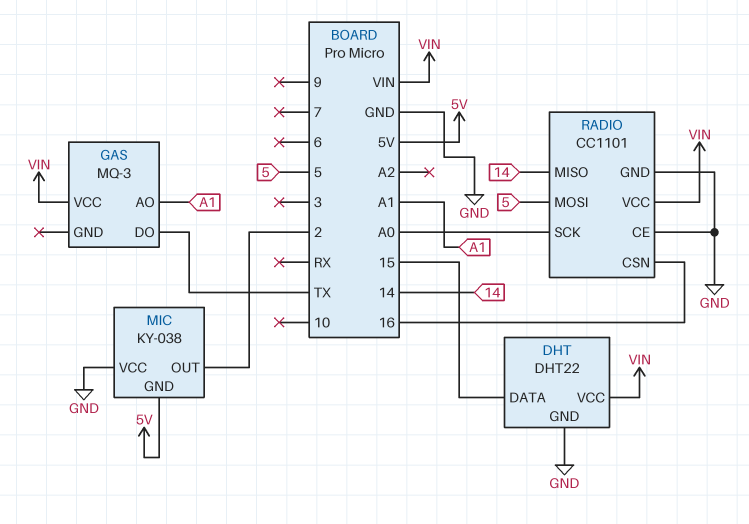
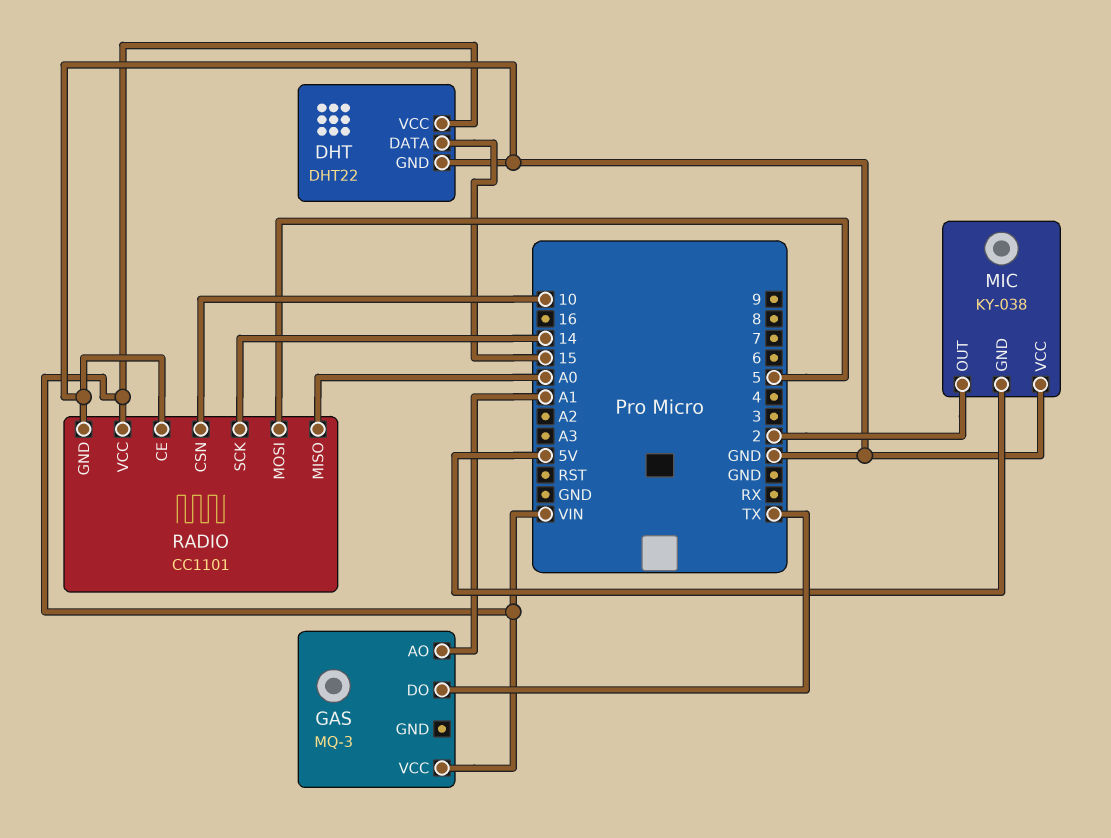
RADIO pin CSN: 16 -> 10
RADIO pin MISO: 14 -> A0
RADIO pin SCK: A0 -> 14

